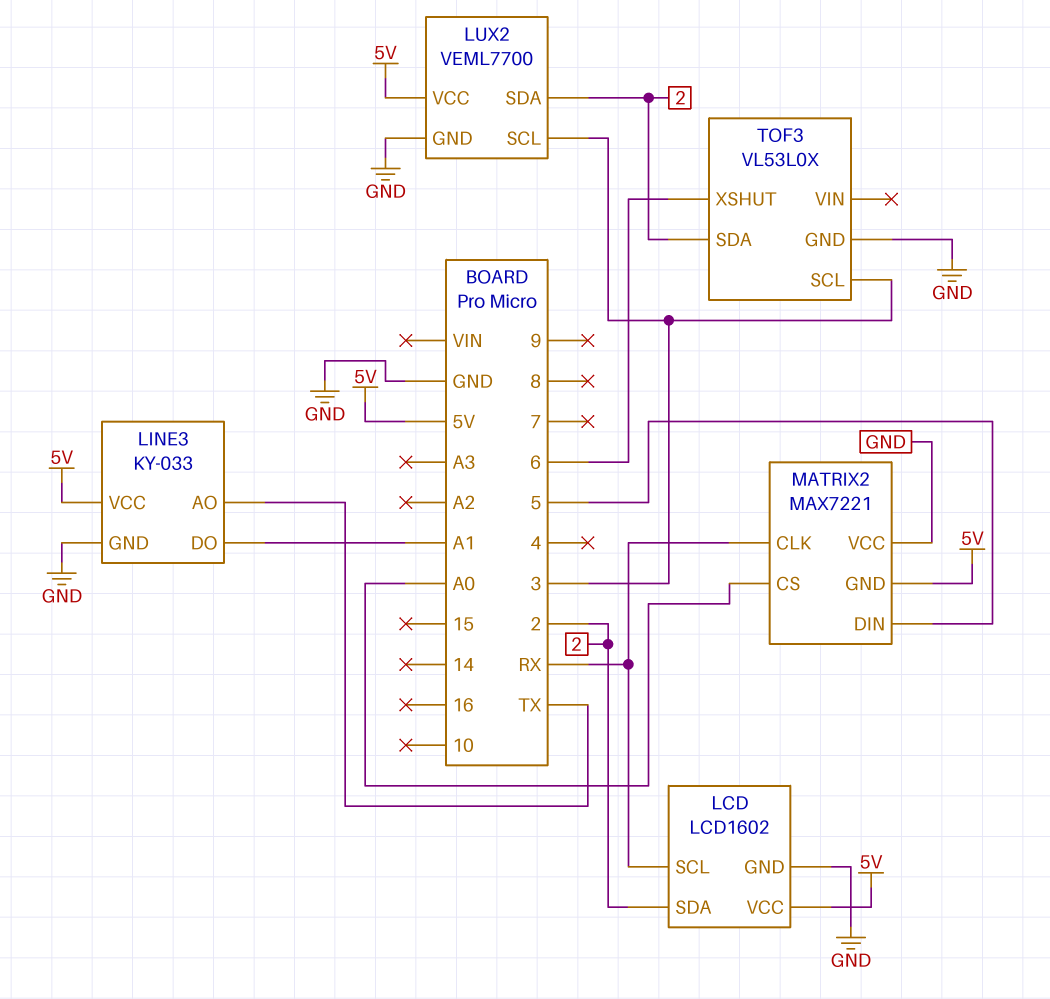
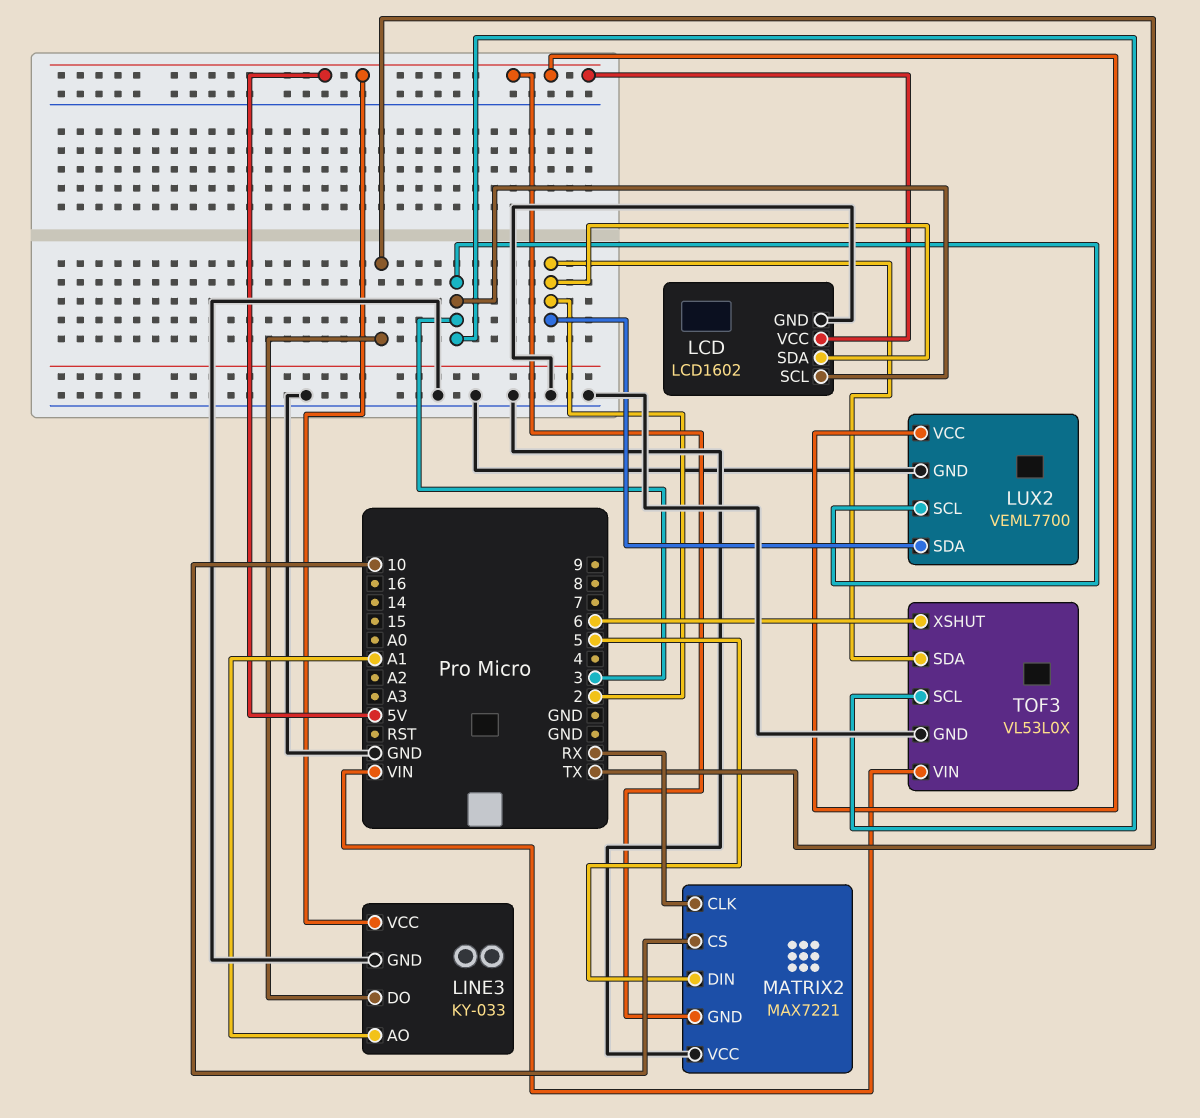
LCD pin SCL: RX -> 3
LINE3 pin AO: TX -> A1
LINE3 pin DO: A1 -> TX
MATRIX2 pin CS: A0 -> 10
TOF3 pin VIN: none -> VIN

